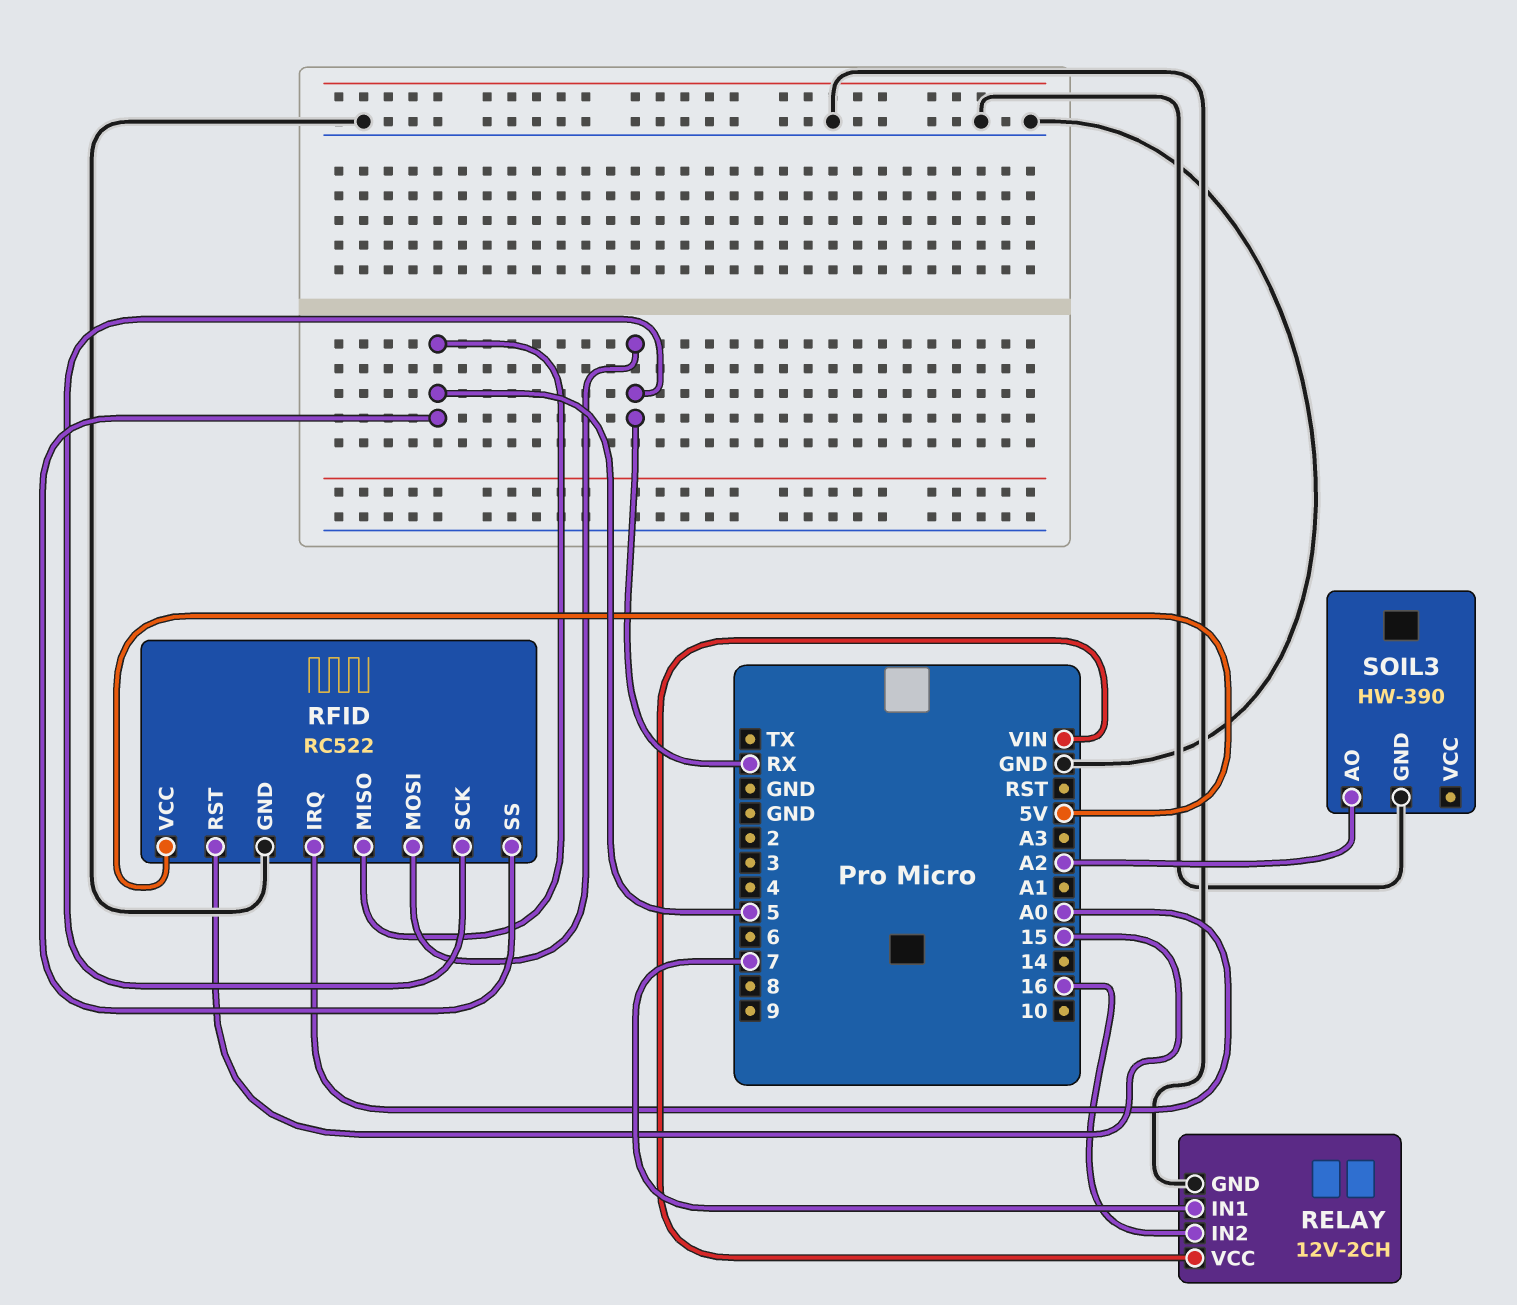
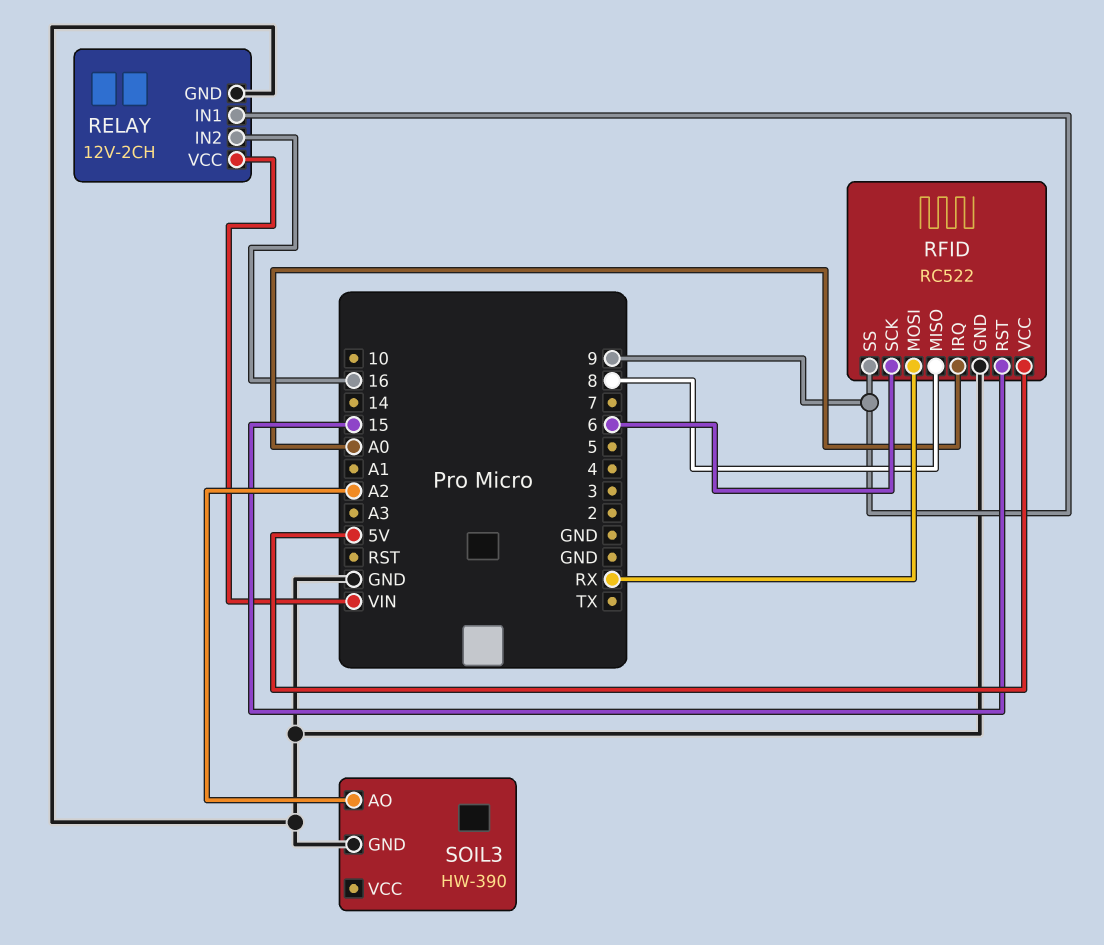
RELAY pin IN1: 7 -> 9
RFID pin MISO: 5 -> 8
RFID pin SCK: RX -> 6
RFID pin SS: 5 -> 9

